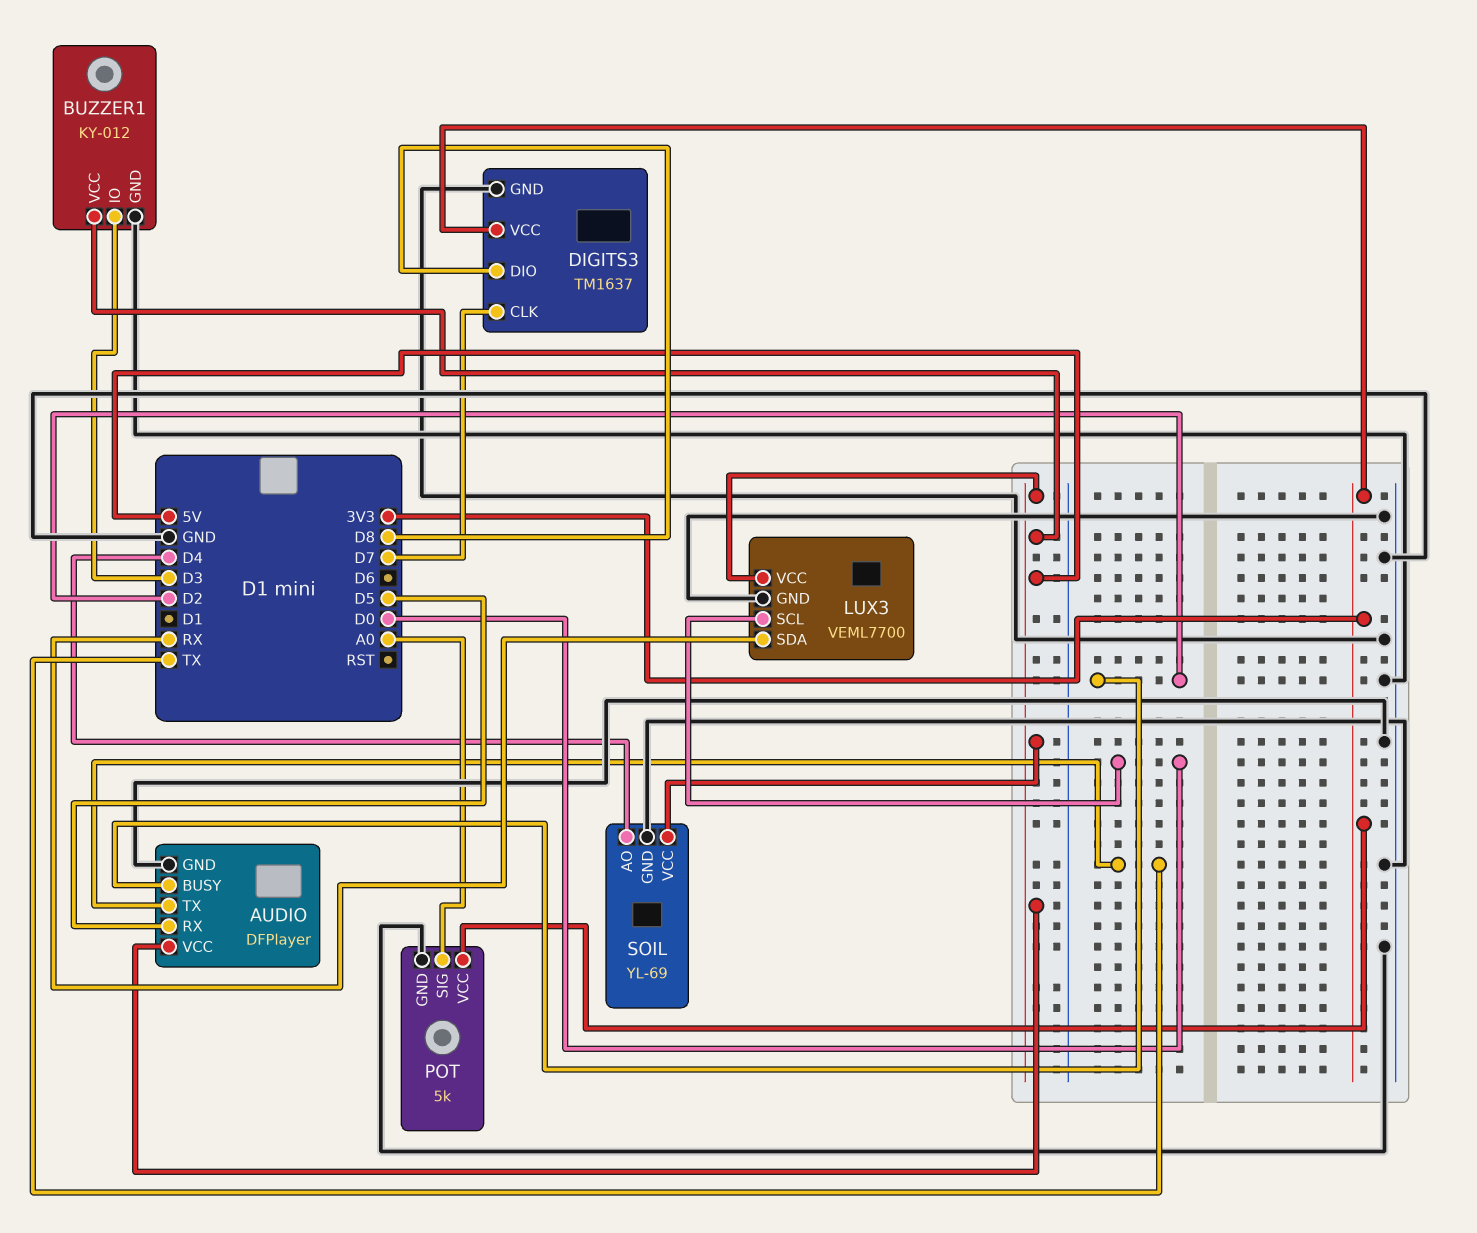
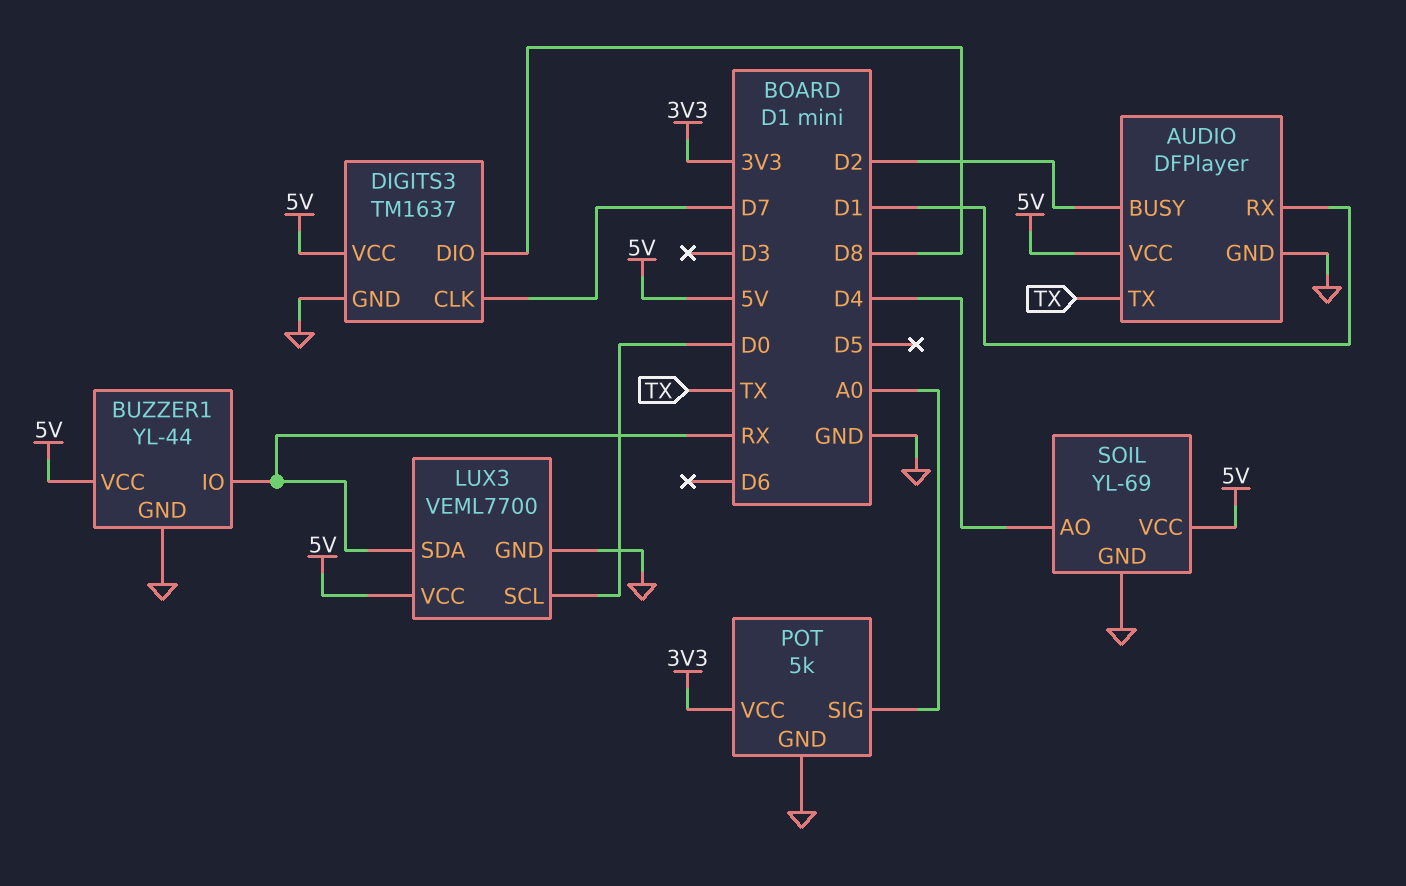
AUDIO pin RX: D5 -> D1
BUZZER1: KY-012 -> YL-44
BUZZER1 pin IO: D3 -> RX
DIGITS3 pin VCC: 3V3 -> 5V

